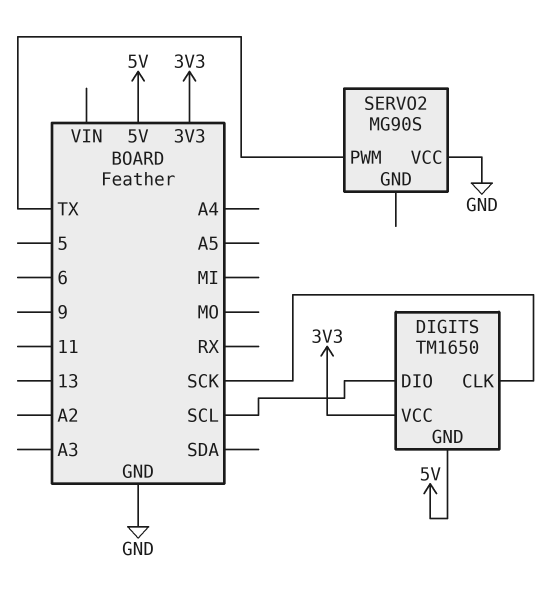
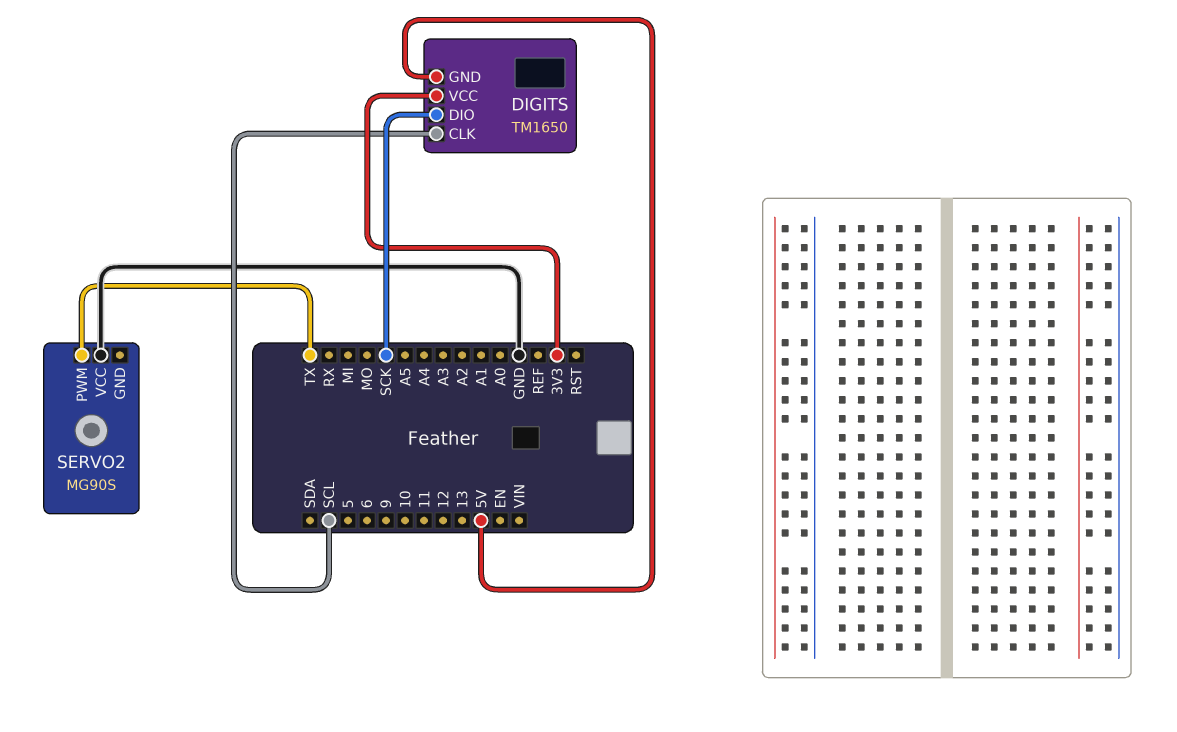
DIGITS pin CLK: SCK -> SCL
DIGITS pin DIO: SCL -> SCK

